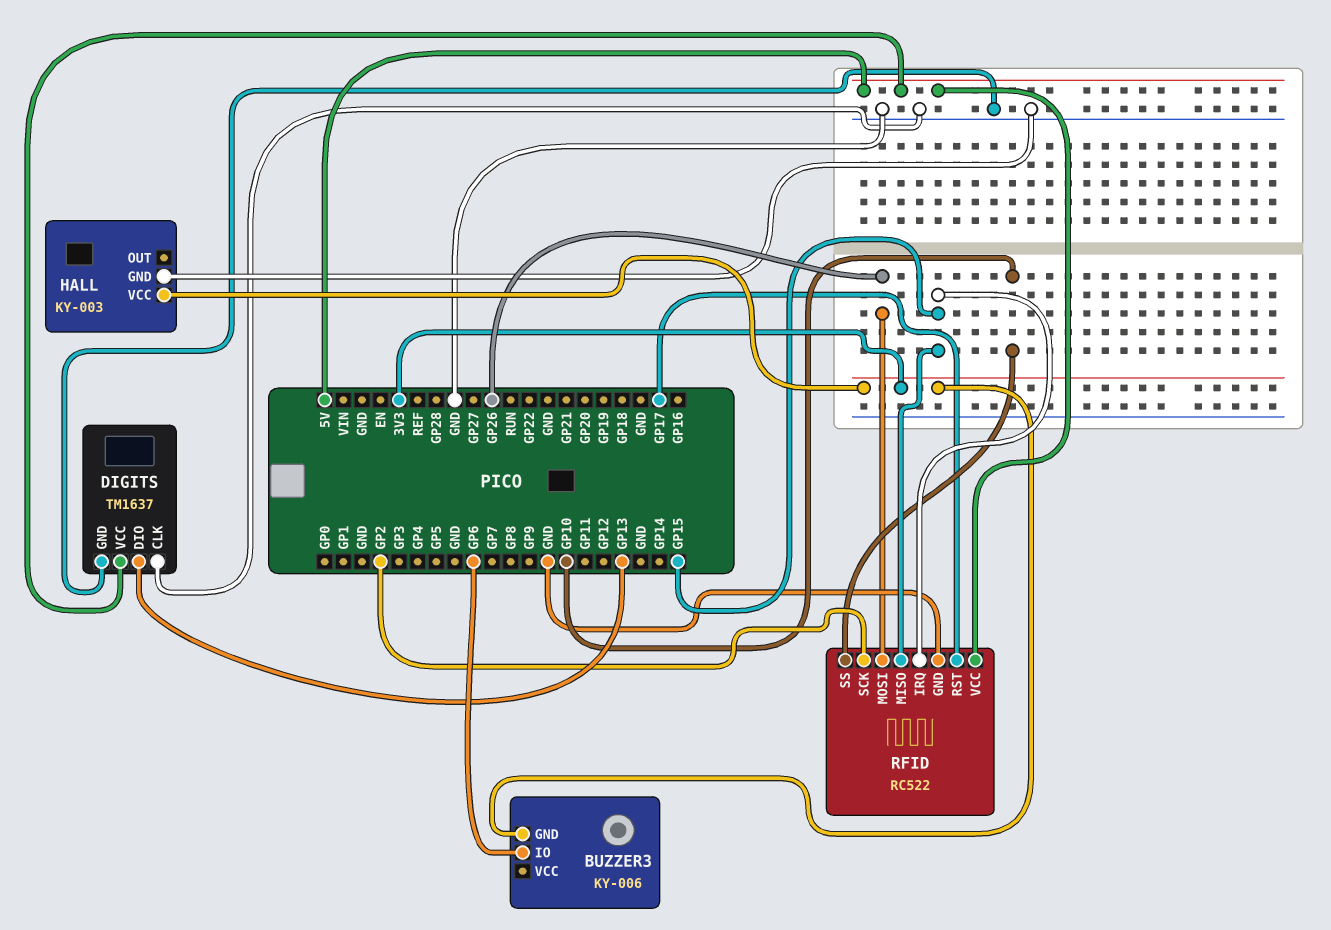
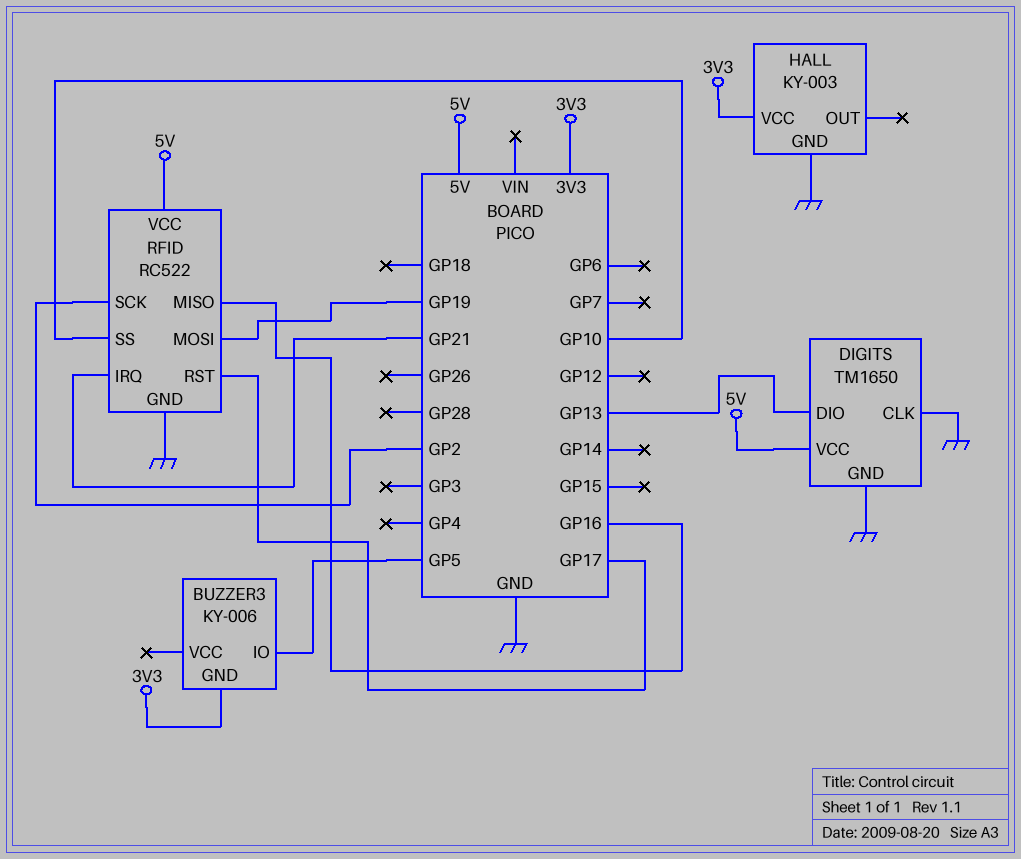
BUZZER3 pin IO: GP6 -> GP5
DIGITS: TM1637 -> TM1650
RFID pin IRQ: GP15 -> GP21
RFID pin MISO: GP15 -> GP16
RFID pin MOSI: GP26 -> GP19

